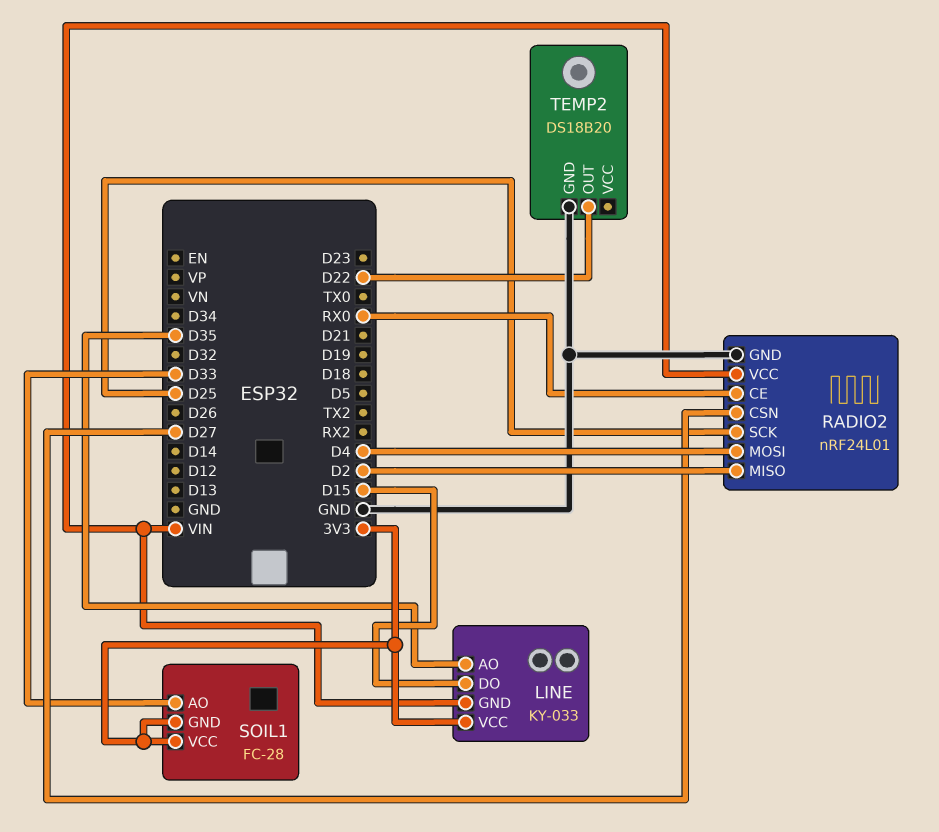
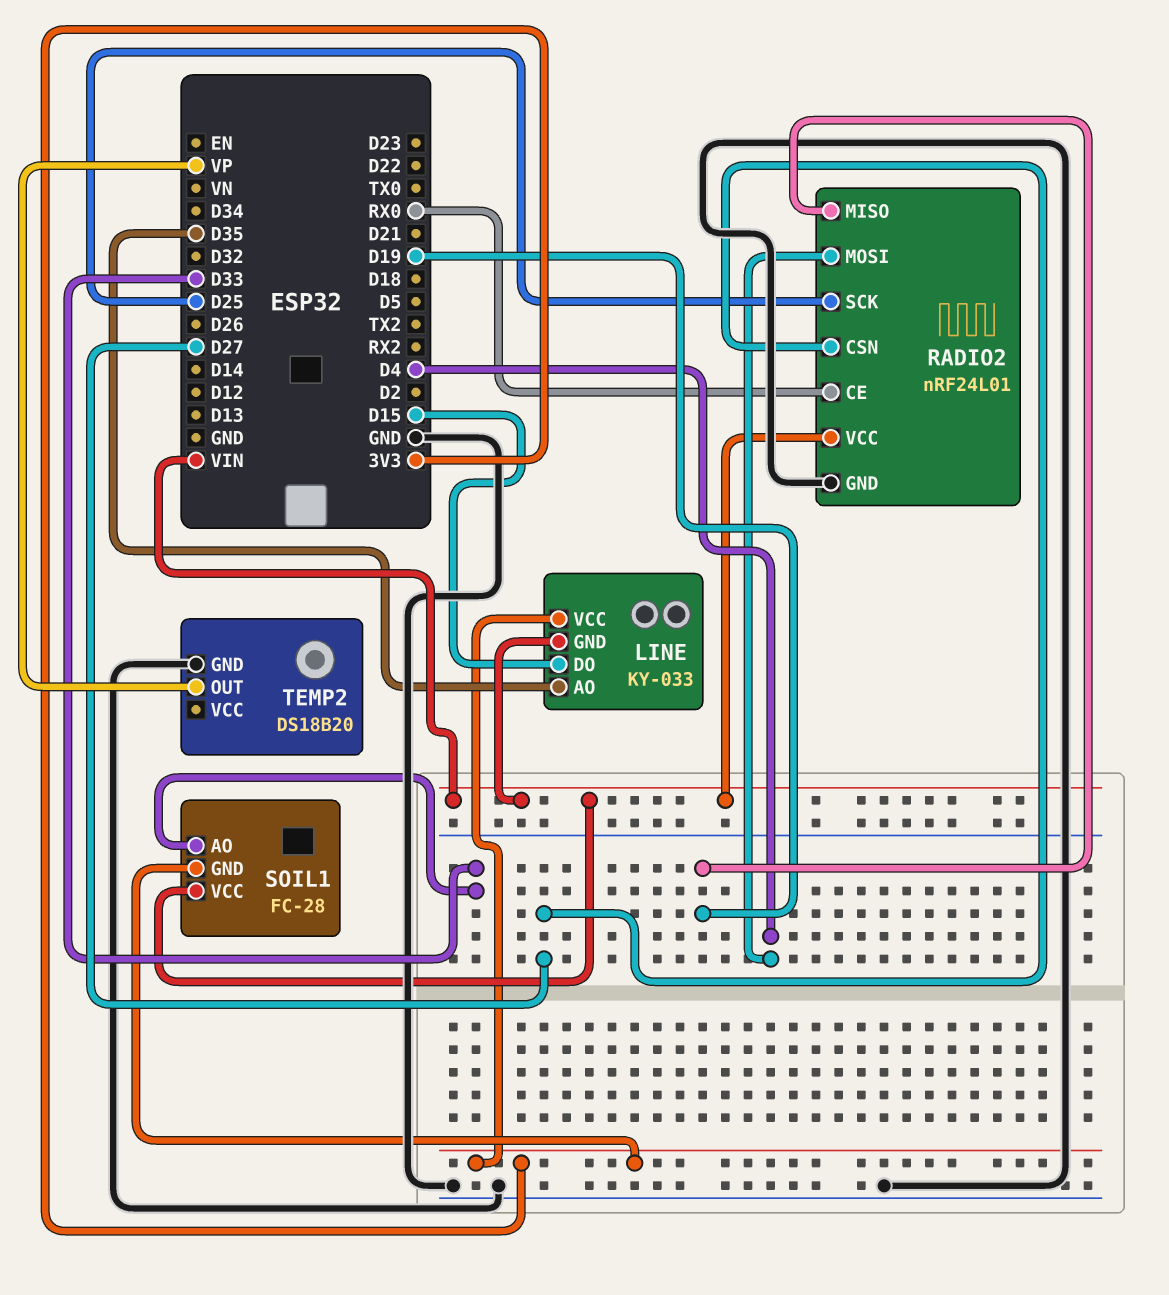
RADIO2 pin MISO: D2 -> D19
SOIL1 pin VCC: 3V3 -> VIN
TEMP2 pin OUT: D22 -> VP

